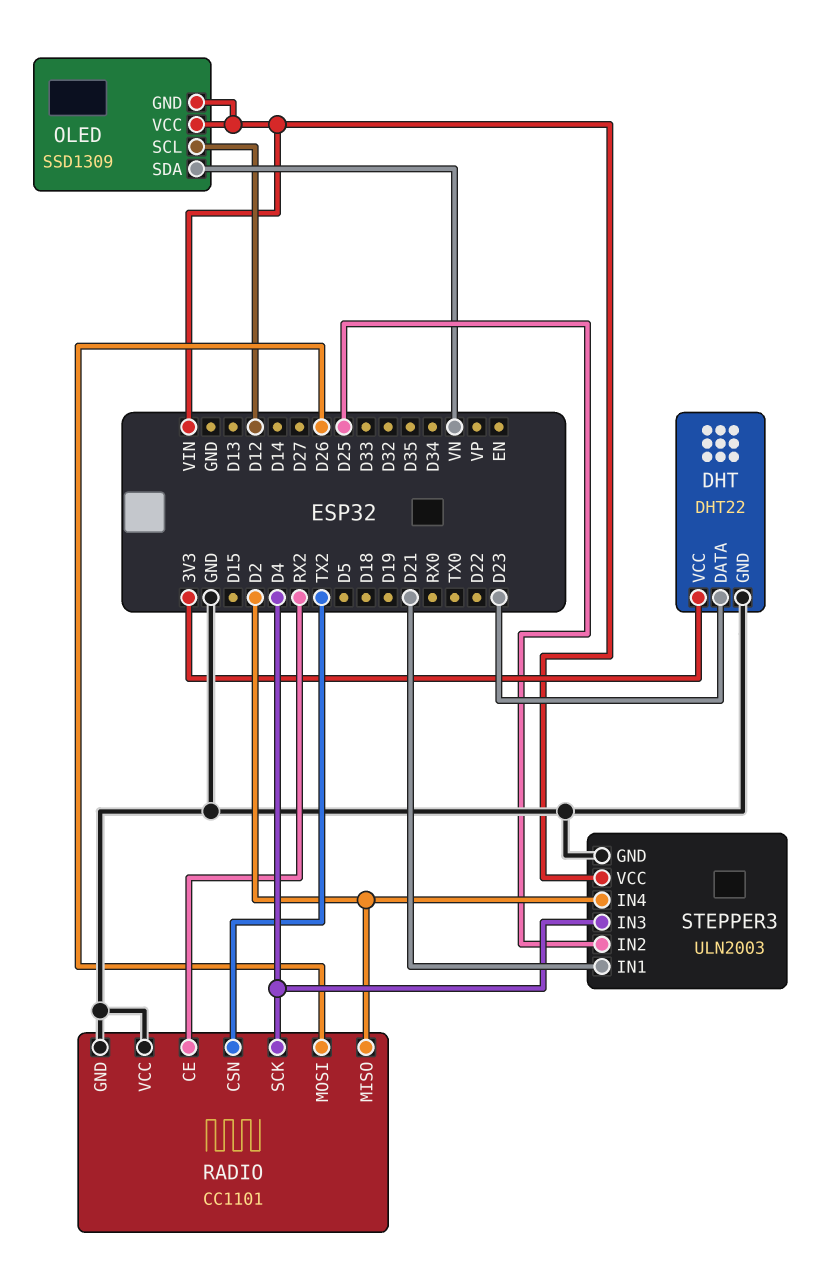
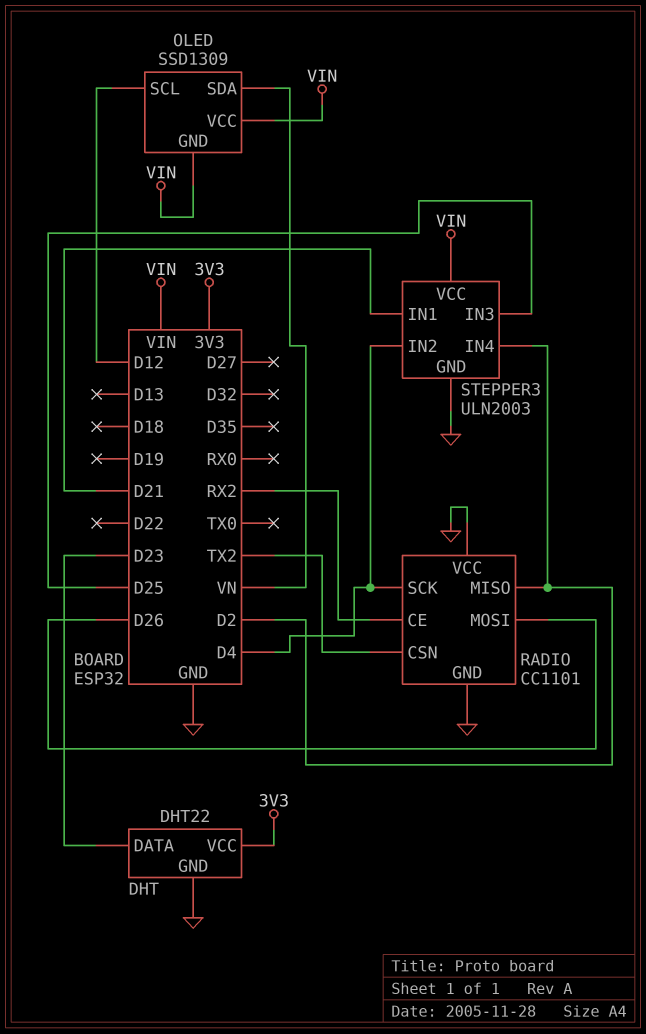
STEPPER3 pin IN2: D25 -> D4
STEPPER3 pin IN3: D4 -> D25

